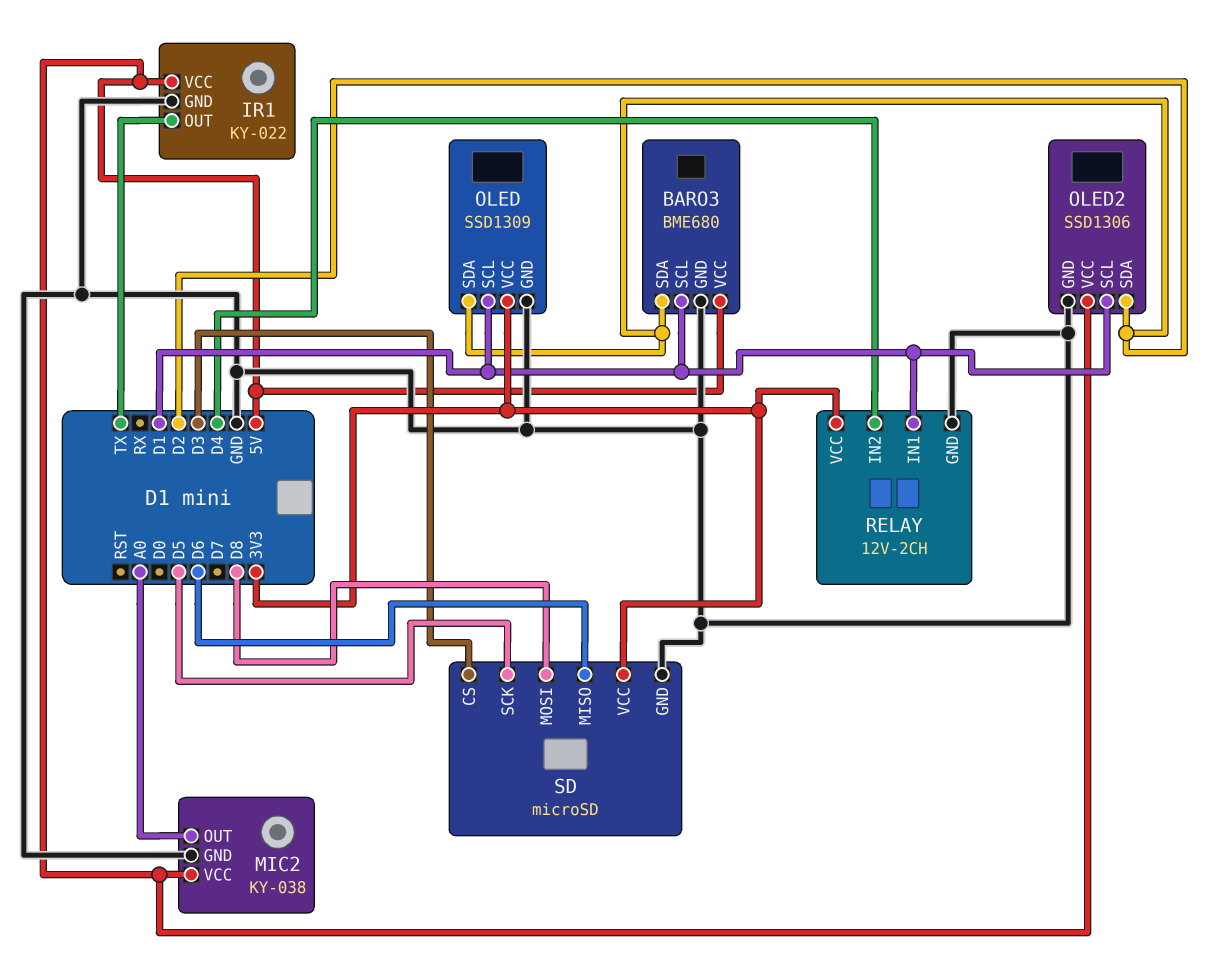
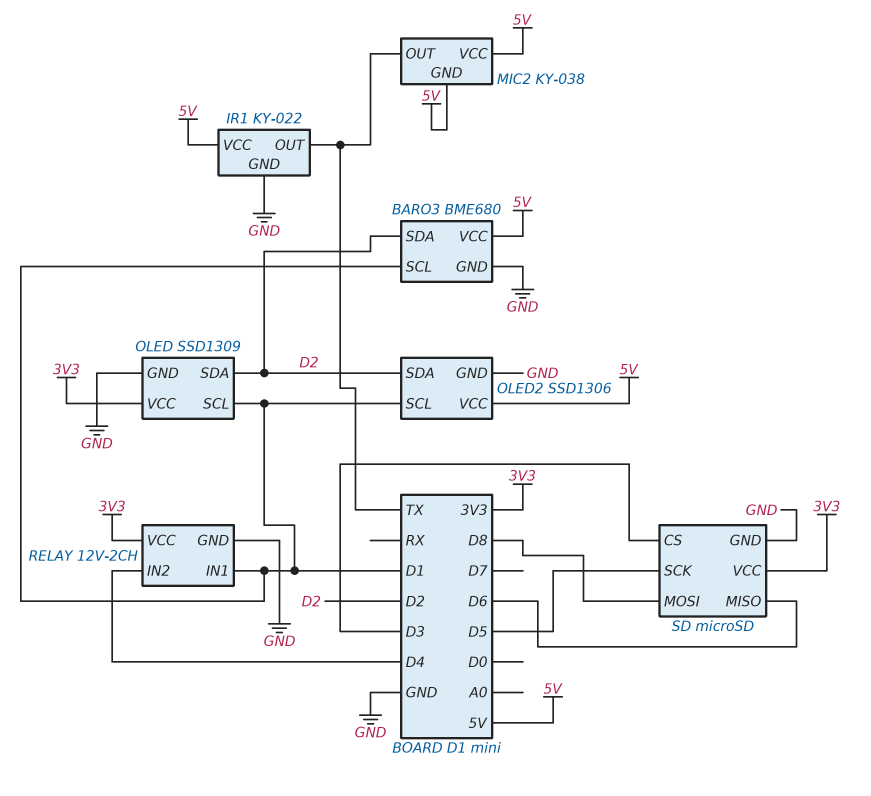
MIC2 pin GND: GND -> 5V
MIC2 pin OUT: A0 -> TX

